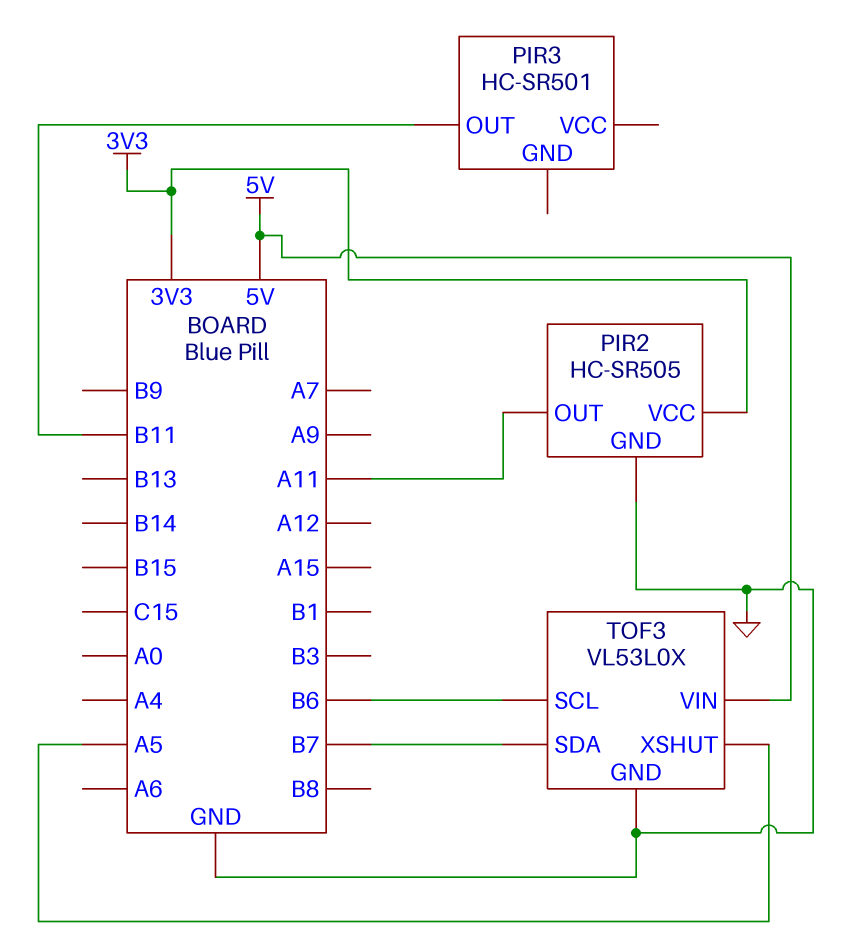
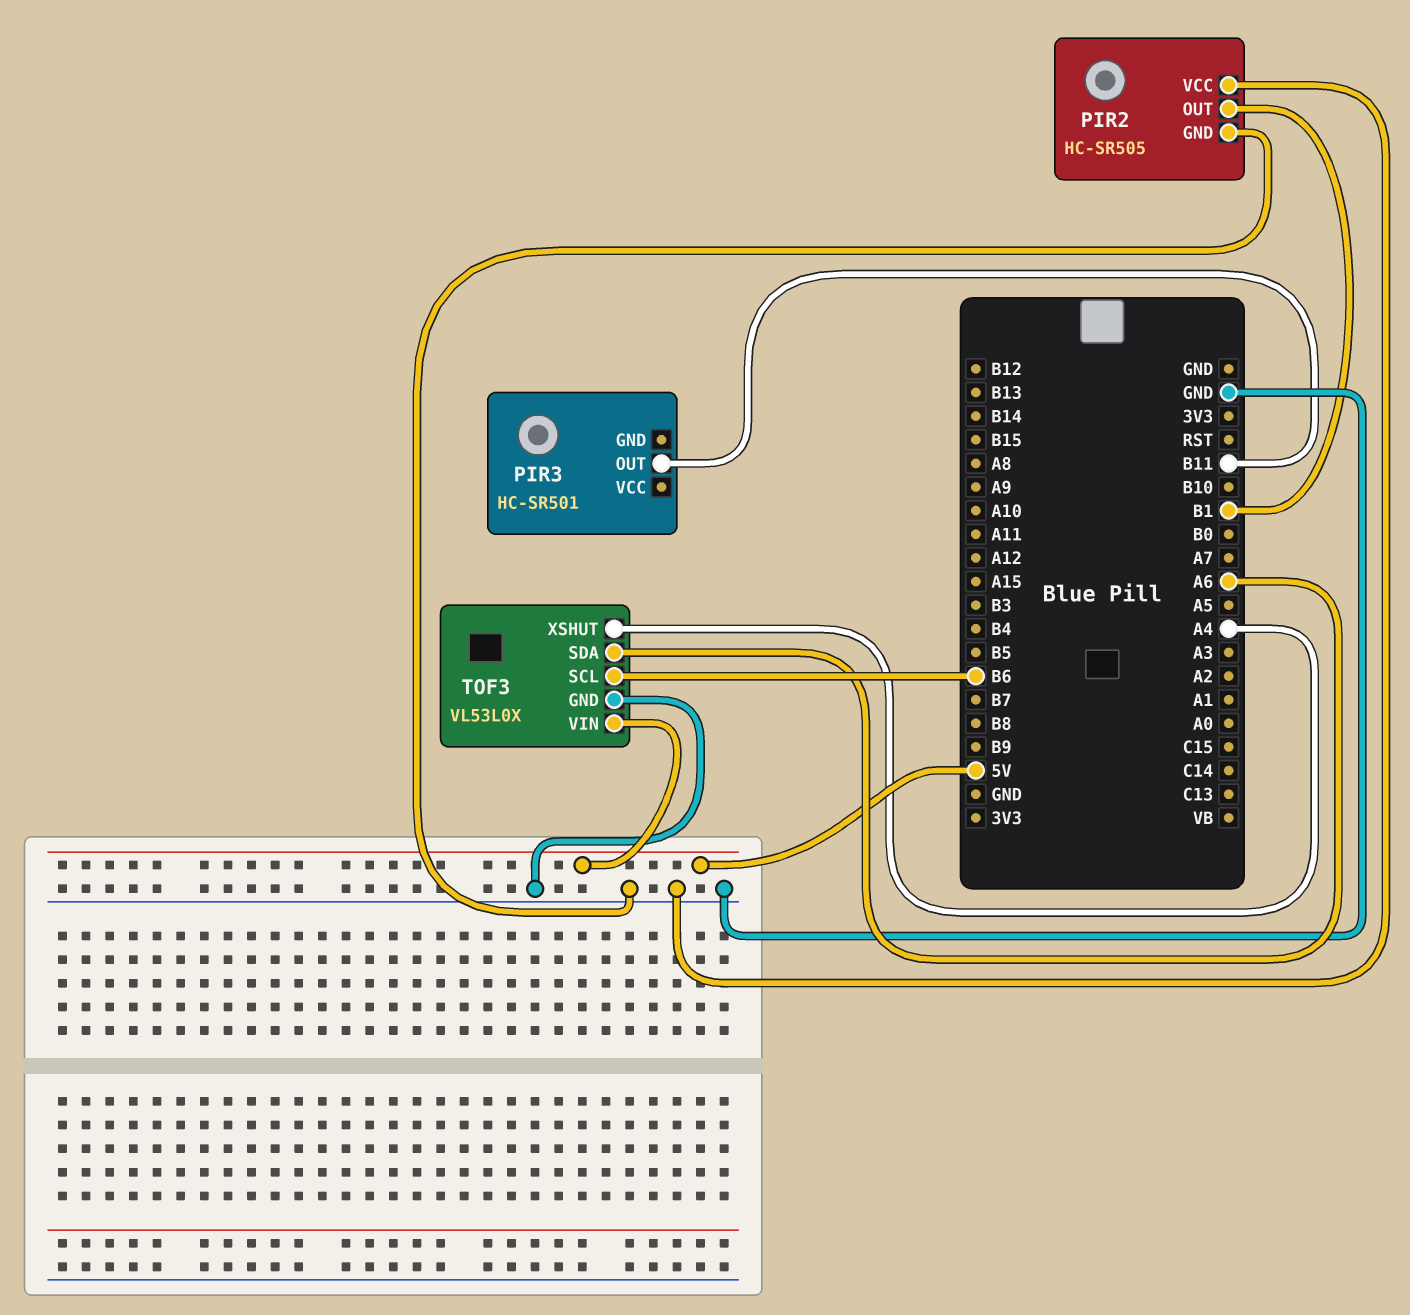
PIR2 pin OUT: A11 -> B1
PIR2 pin VCC: 3V3 -> GND
TOF3 pin SDA: B7 -> A6
TOF3 pin XSHUT: A5 -> A4

